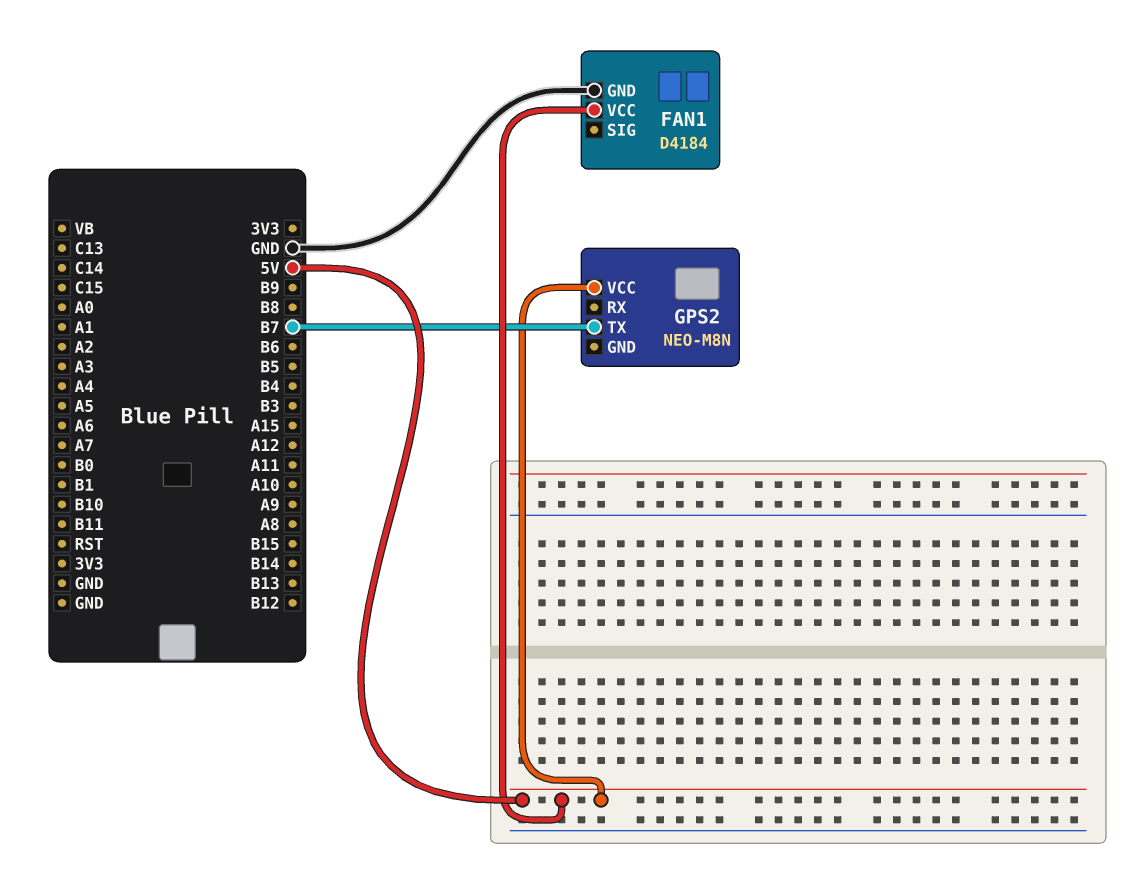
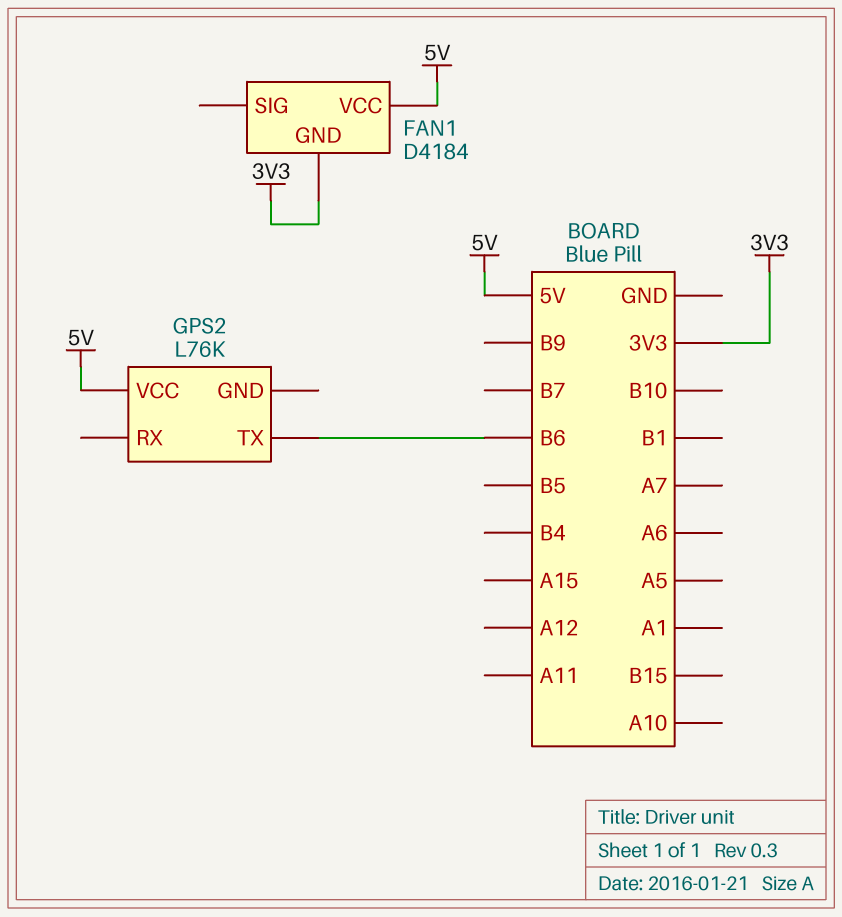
FAN1 pin GND: GND -> 3V3
GPS2: NEO-M8N -> L76K
GPS2 pin TX: B7 -> B6

